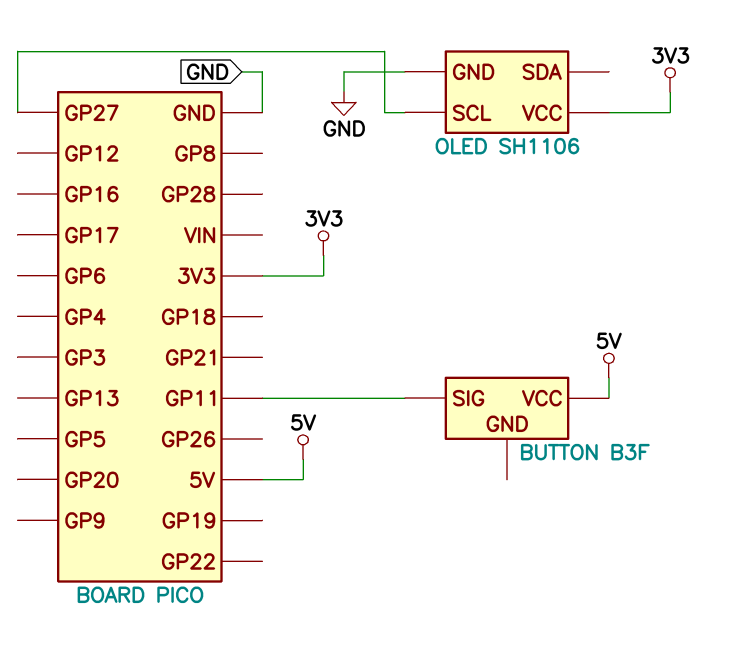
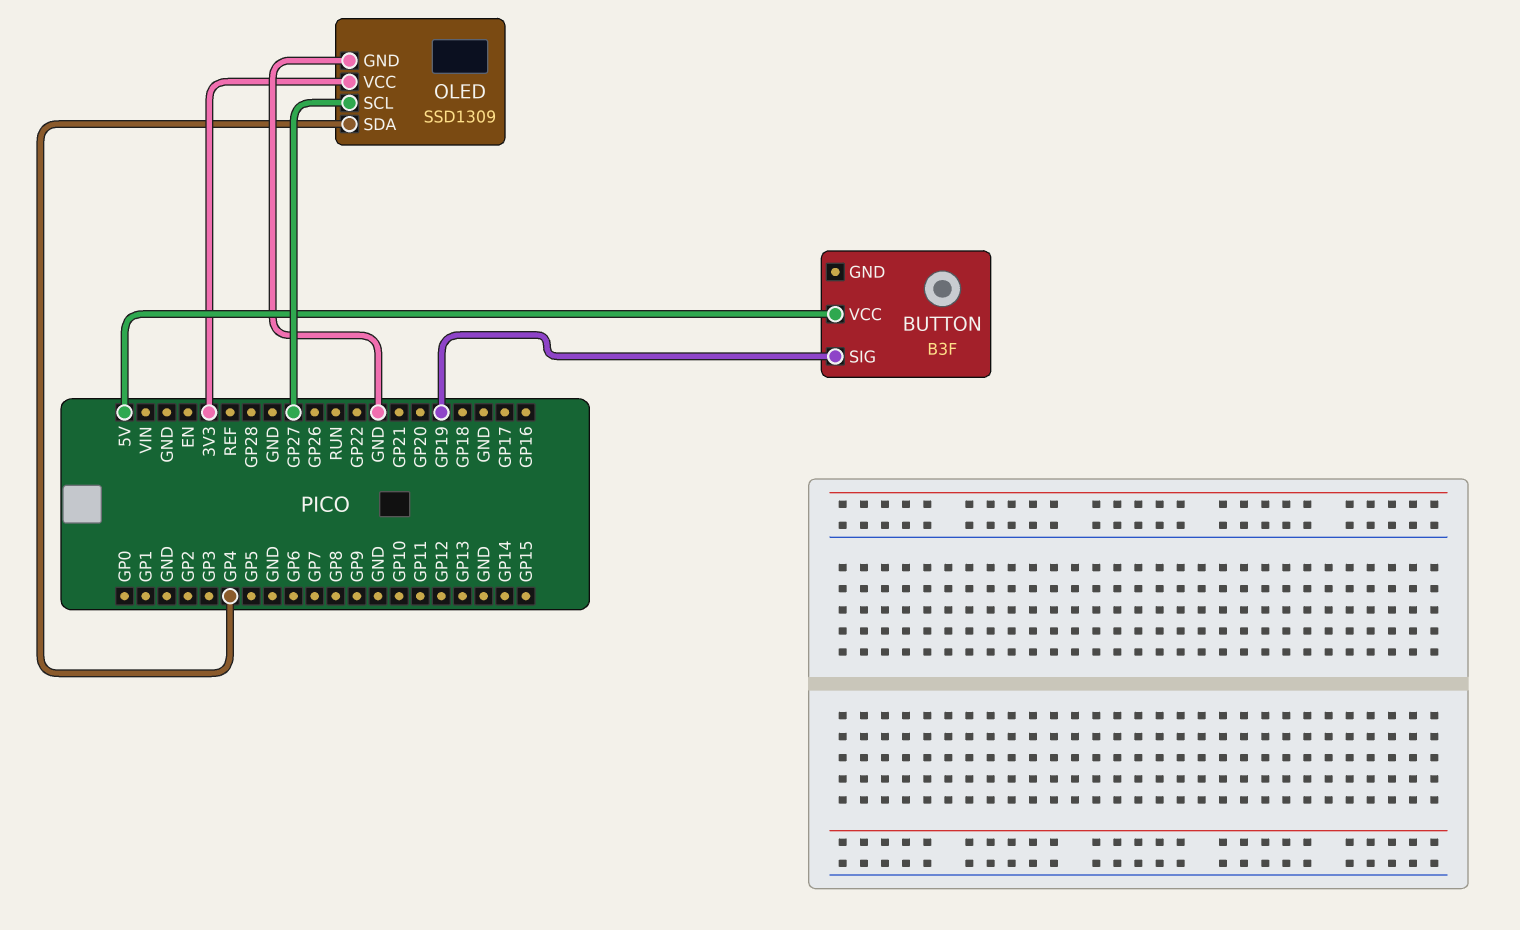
BUTTON pin SIG: GP11 -> GP19
OLED: SH1106 -> SSD1309
OLED pin SDA: none -> GP4

